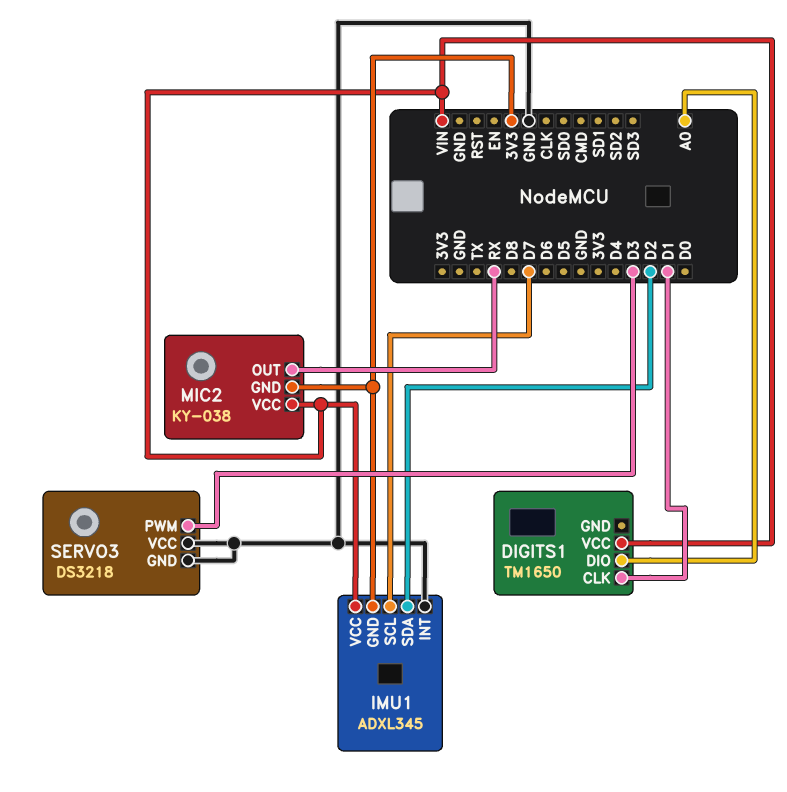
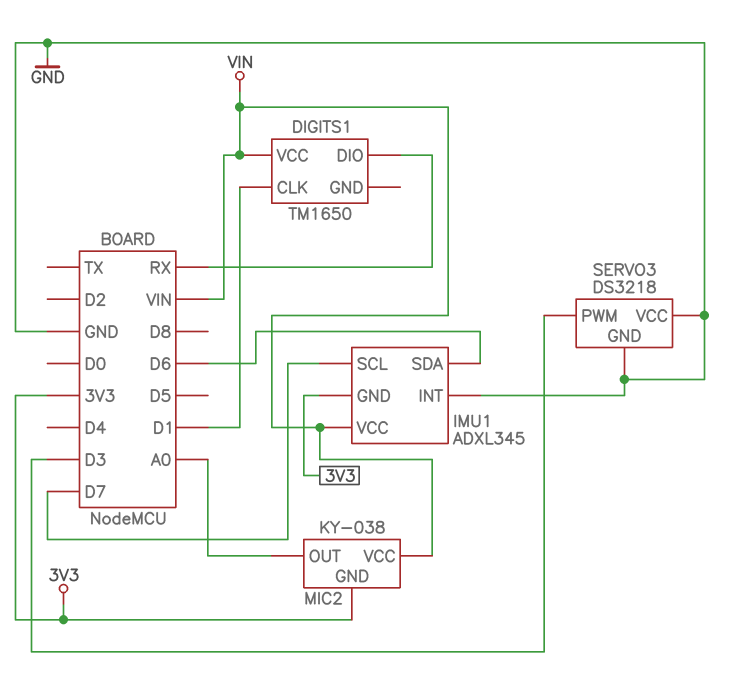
DIGITS1 pin DIO: A0 -> RX
IMU1 pin SDA: D2 -> D6
MIC2 pin OUT: RX -> A0

